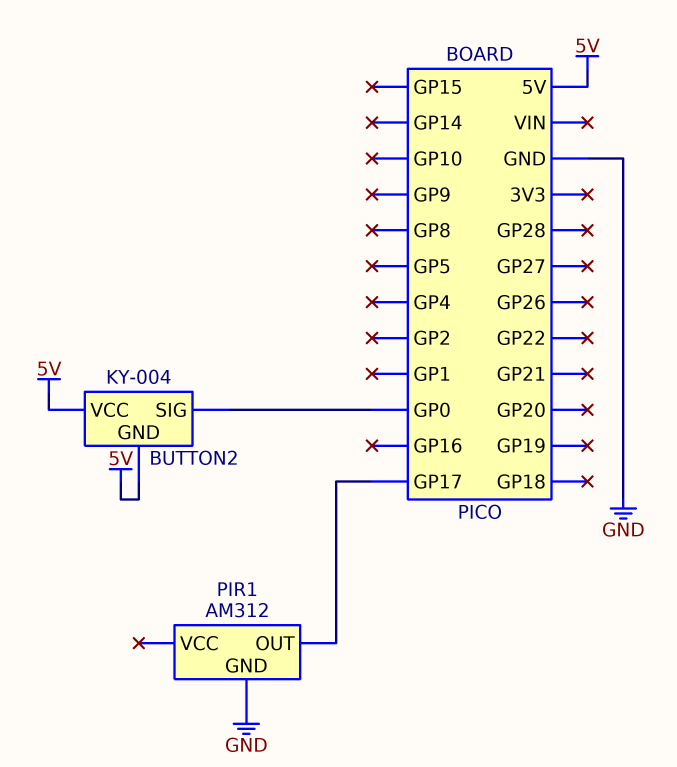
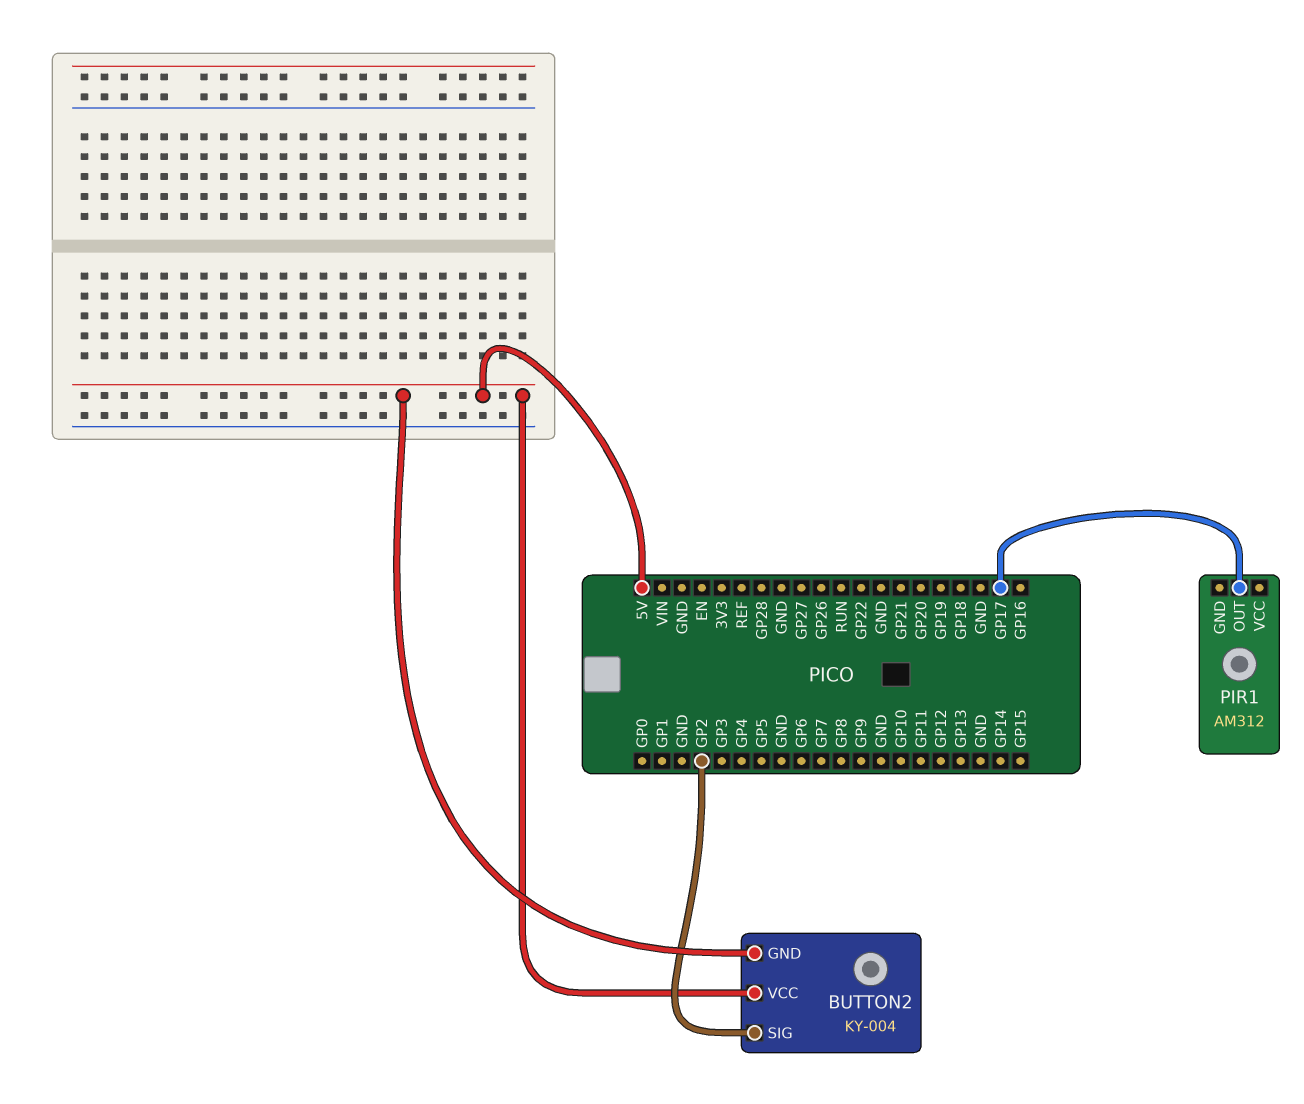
BUTTON2 pin SIG: GP0 -> GP2
PIR1 pin GND: GND -> none

